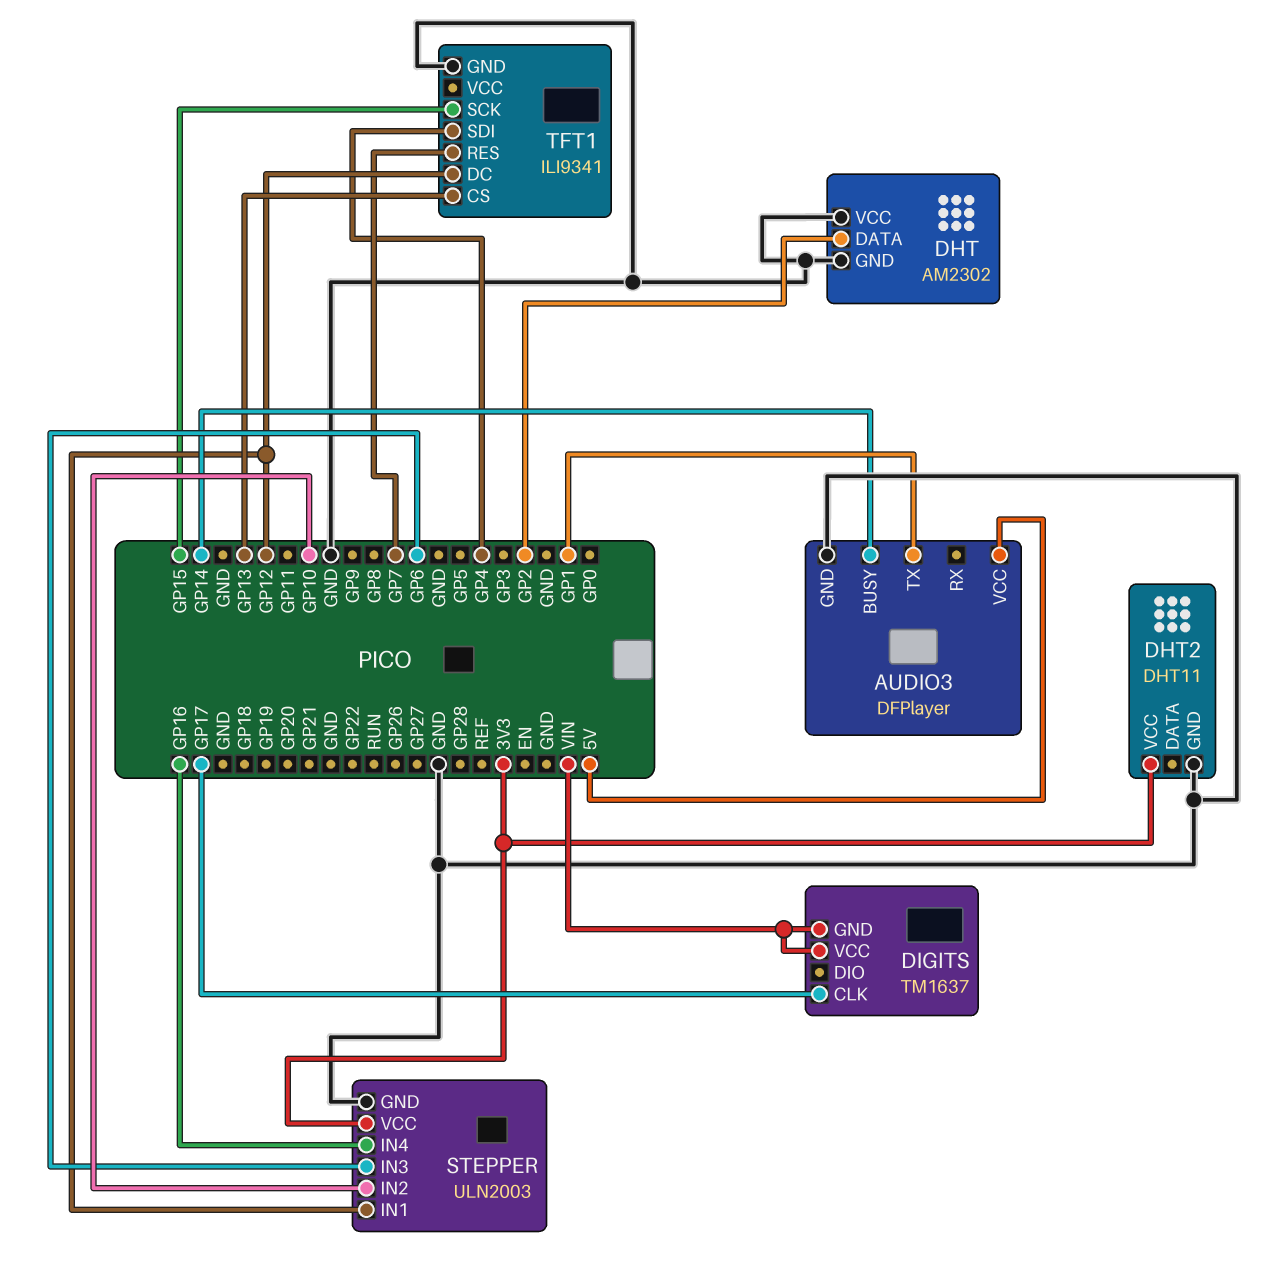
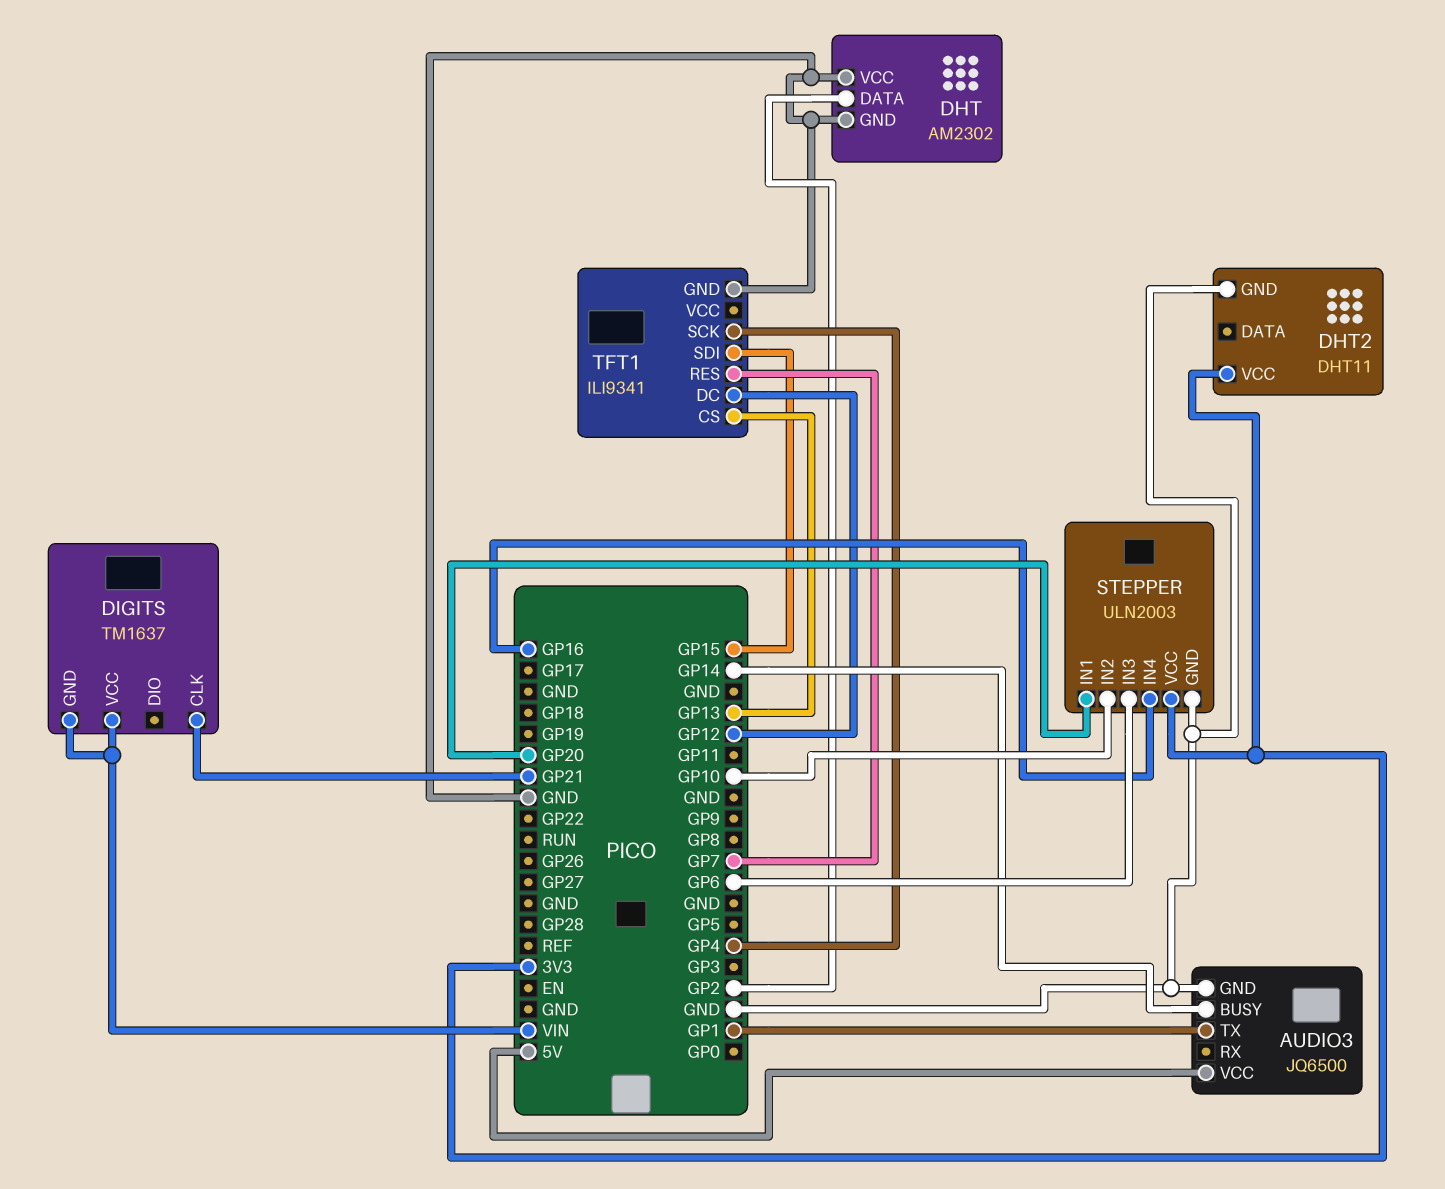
AUDIO3: DFPlayer -> JQ6500
DIGITS pin CLK: GP17 -> GP21
STEPPER pin IN1: GP12 -> GP20
TFT1 pin SCK: GP15 -> GP4
TFT1 pin SDI: GP4 -> GP15

